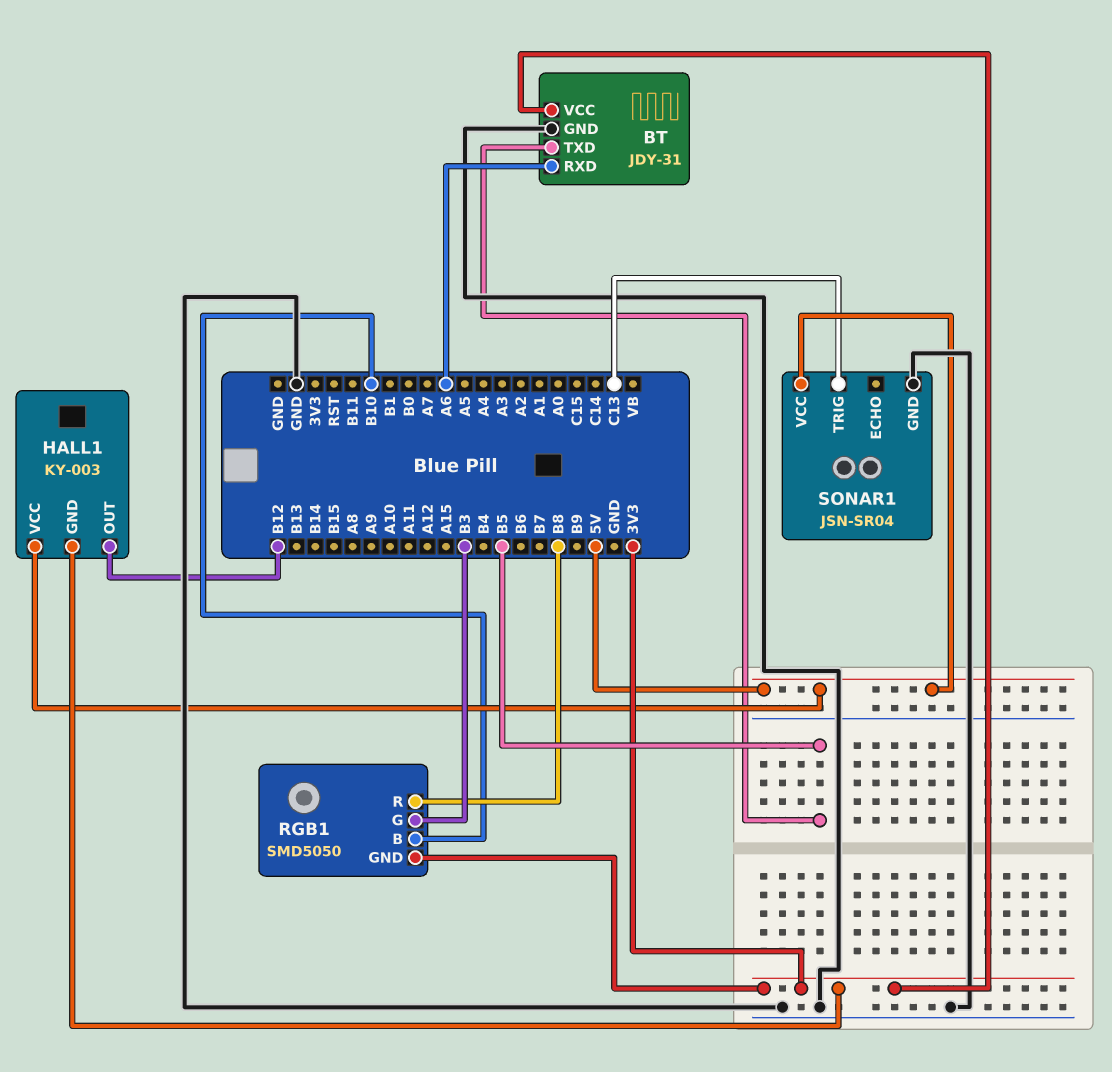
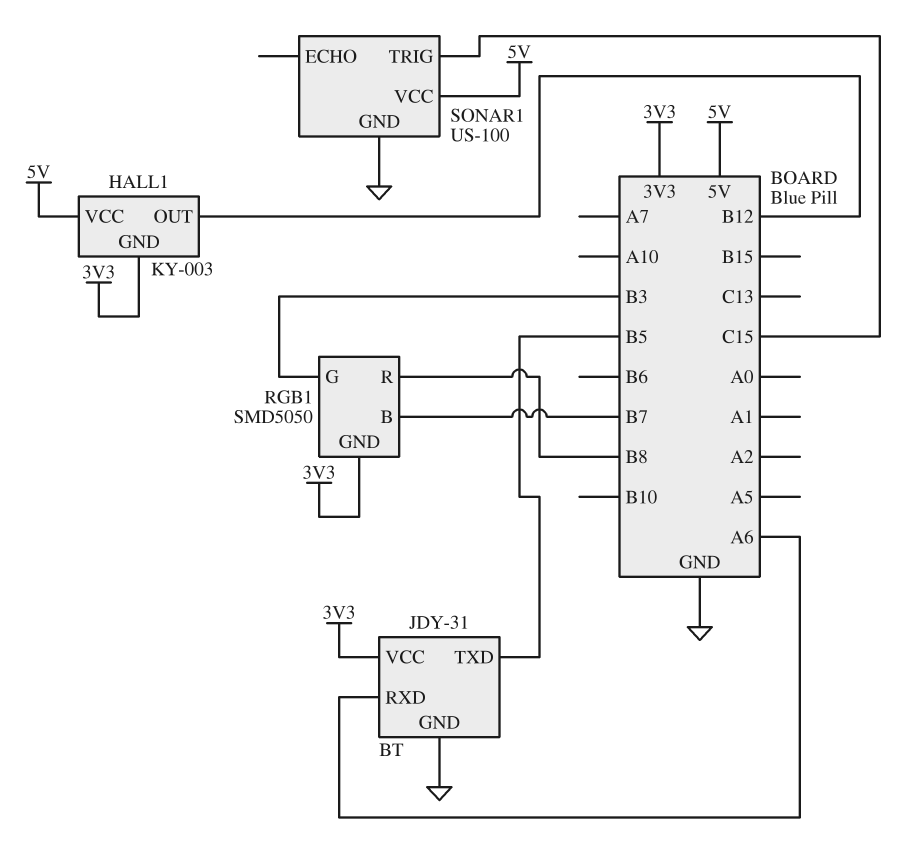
RGB1 pin B: B10 -> B7
SONAR1: JSN-SR04 -> US-100
SONAR1 pin TRIG: C13 -> C15

